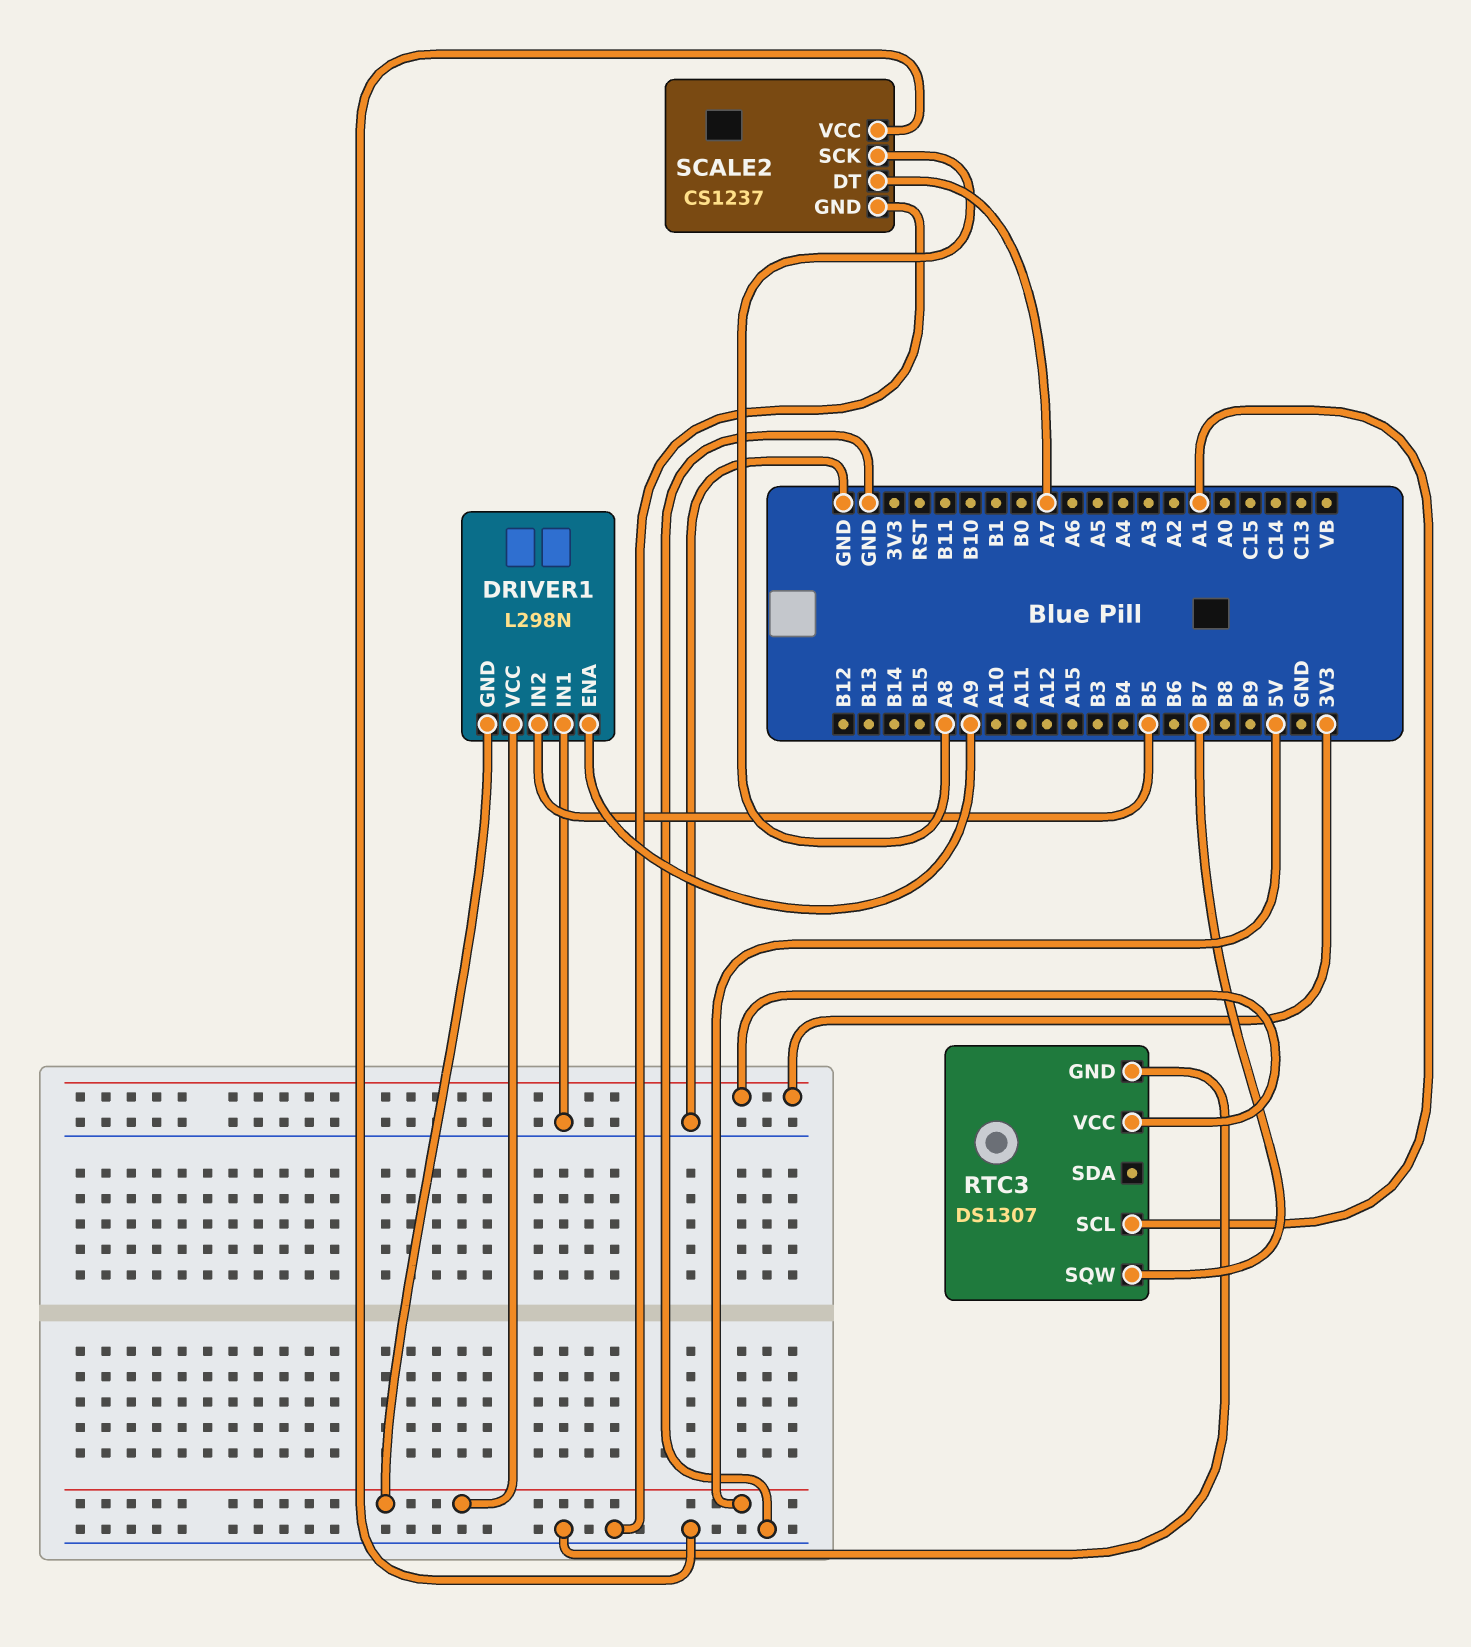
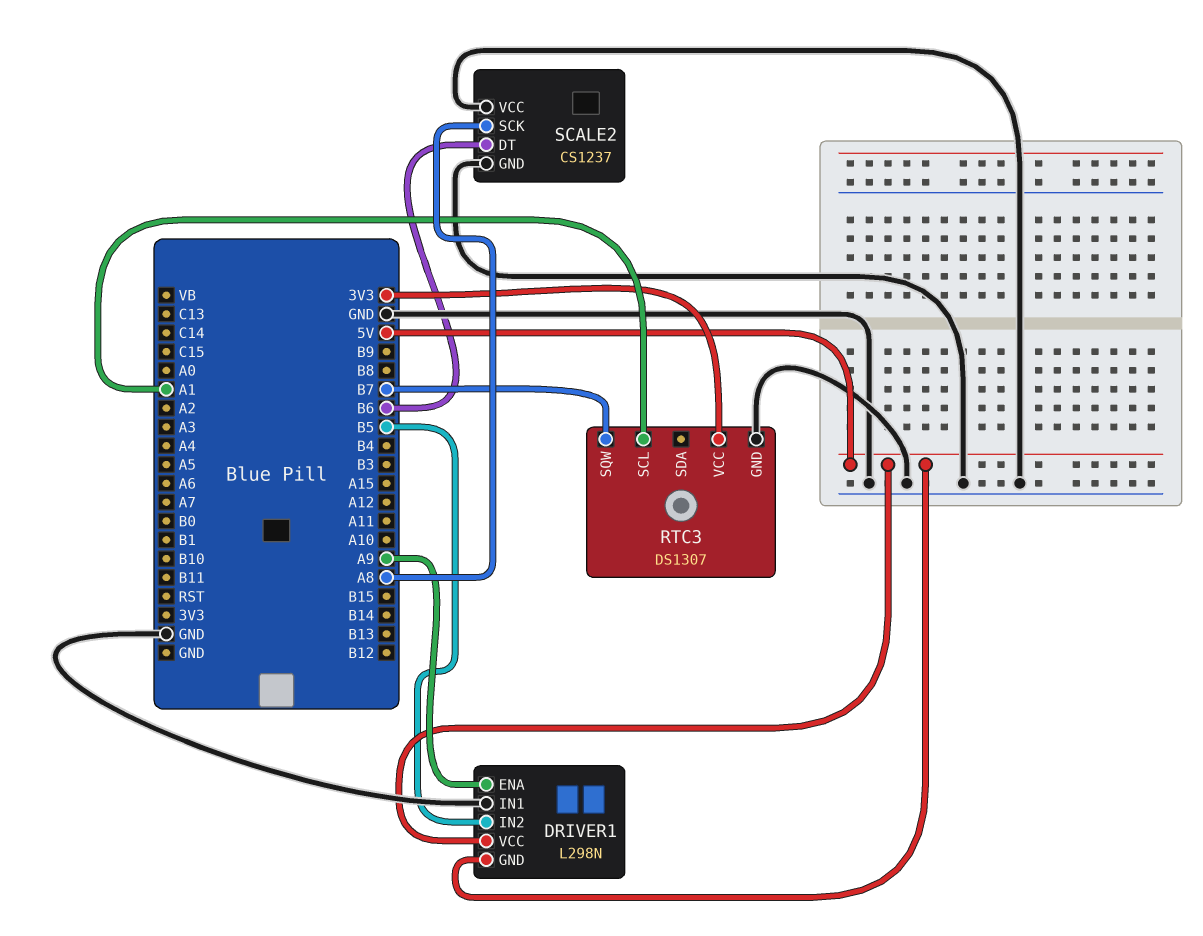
SCALE2 pin DT: A7 -> B6

